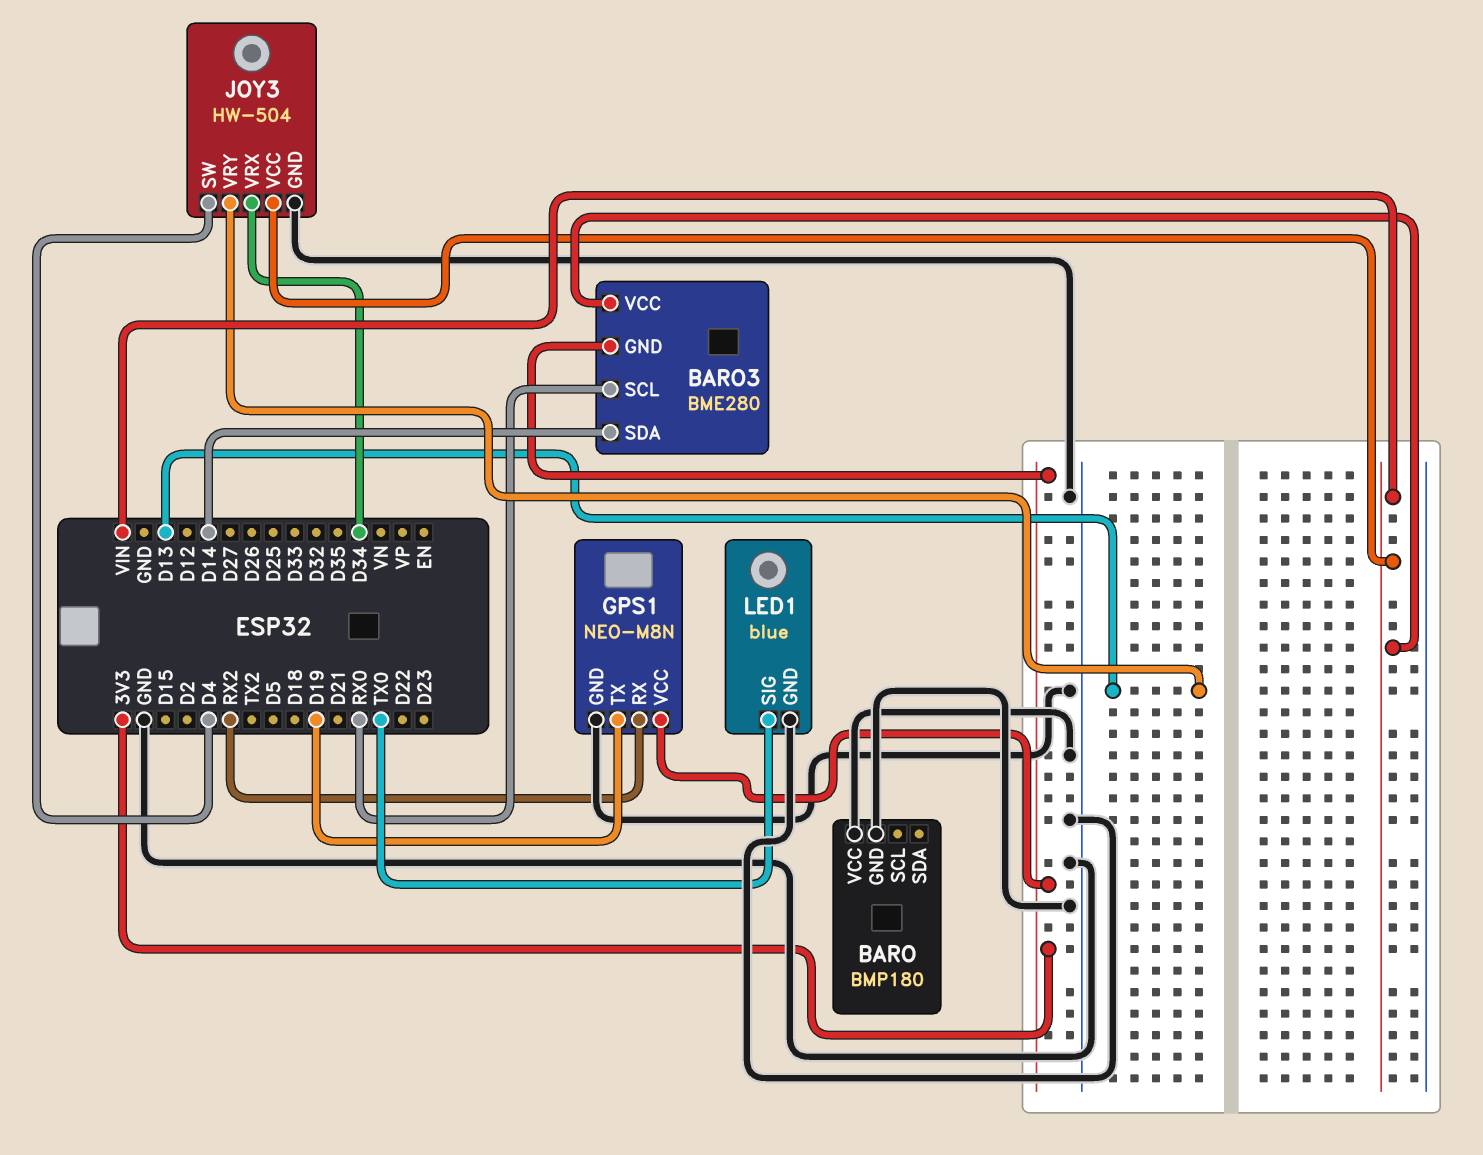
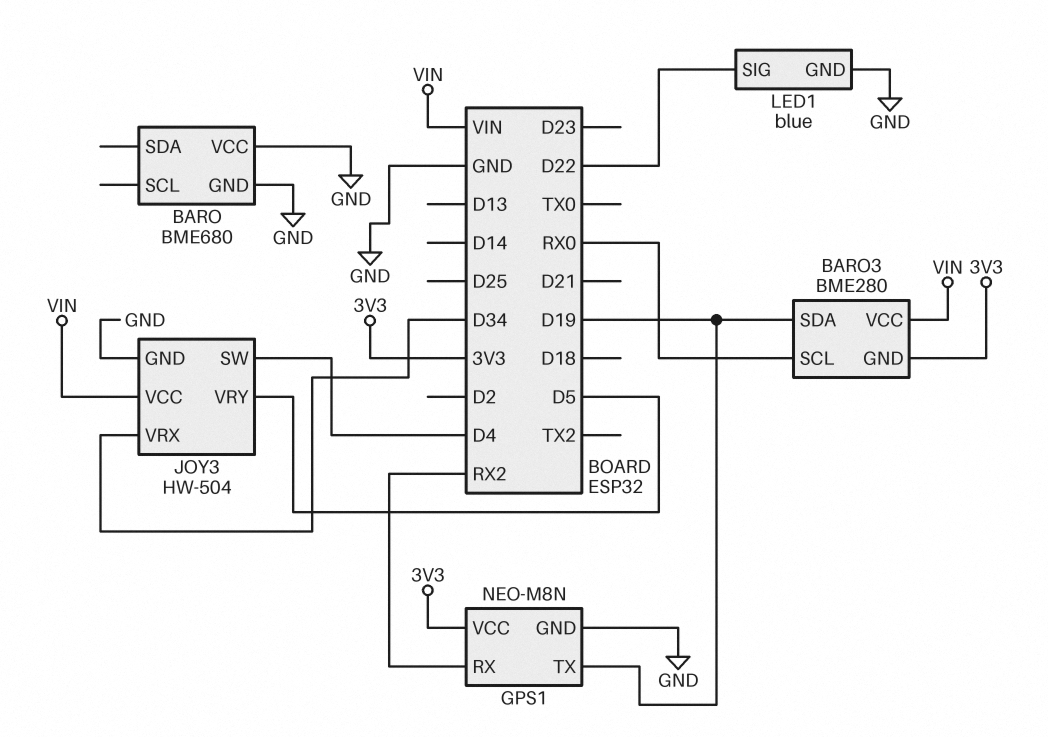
BARO: BMP180 -> BME680
BARO3 pin SDA: D14 -> D19
JOY3 pin VRY: D13 -> D5
LED1 pin SIG: TX0 -> D22

